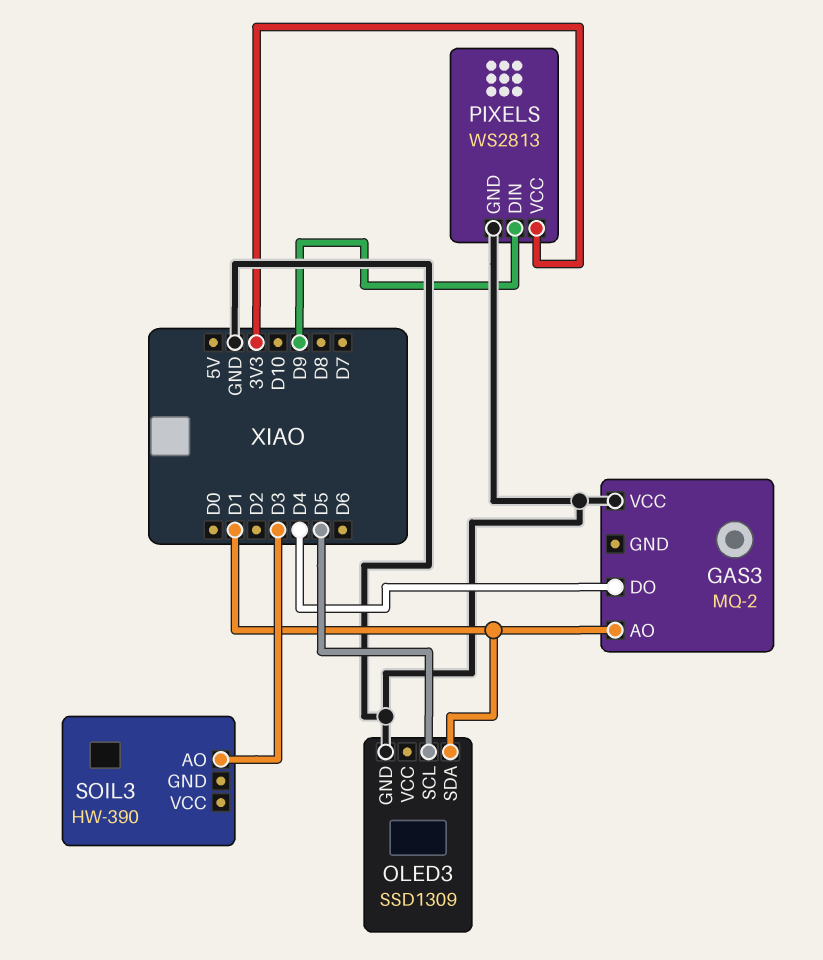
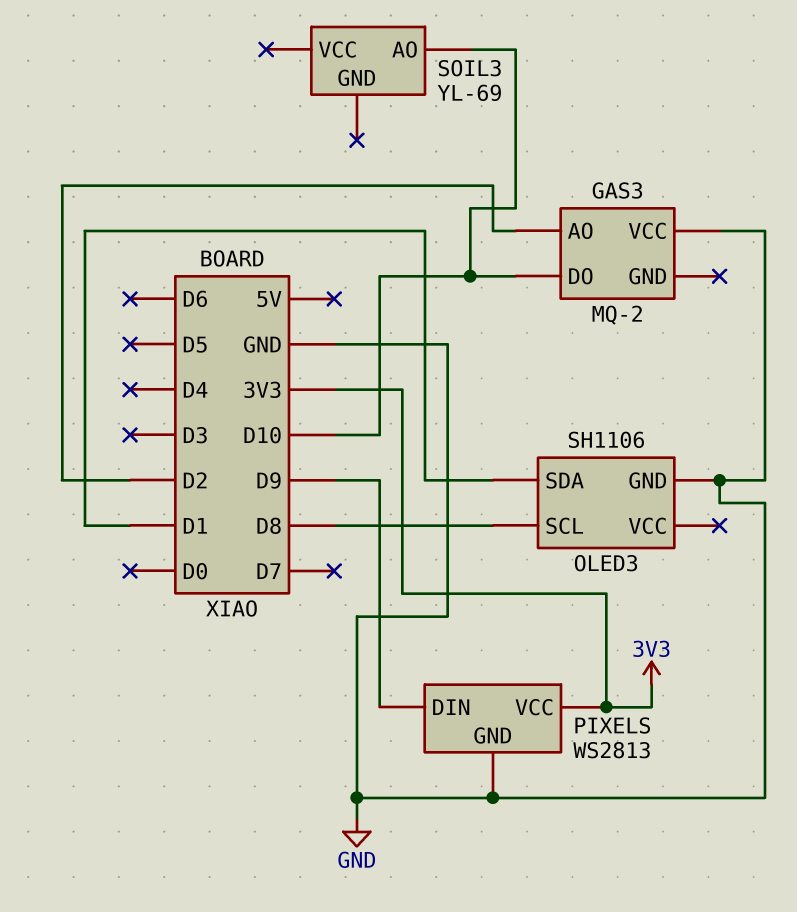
GAS3 pin AO: D1 -> D2
GAS3 pin DO: D4 -> D10
OLED3: SSD1309 -> SH1106
OLED3 pin SCL: D5 -> D8
SOIL3: HW-390 -> YL-69
SOIL3 pin AO: D3 -> D10

